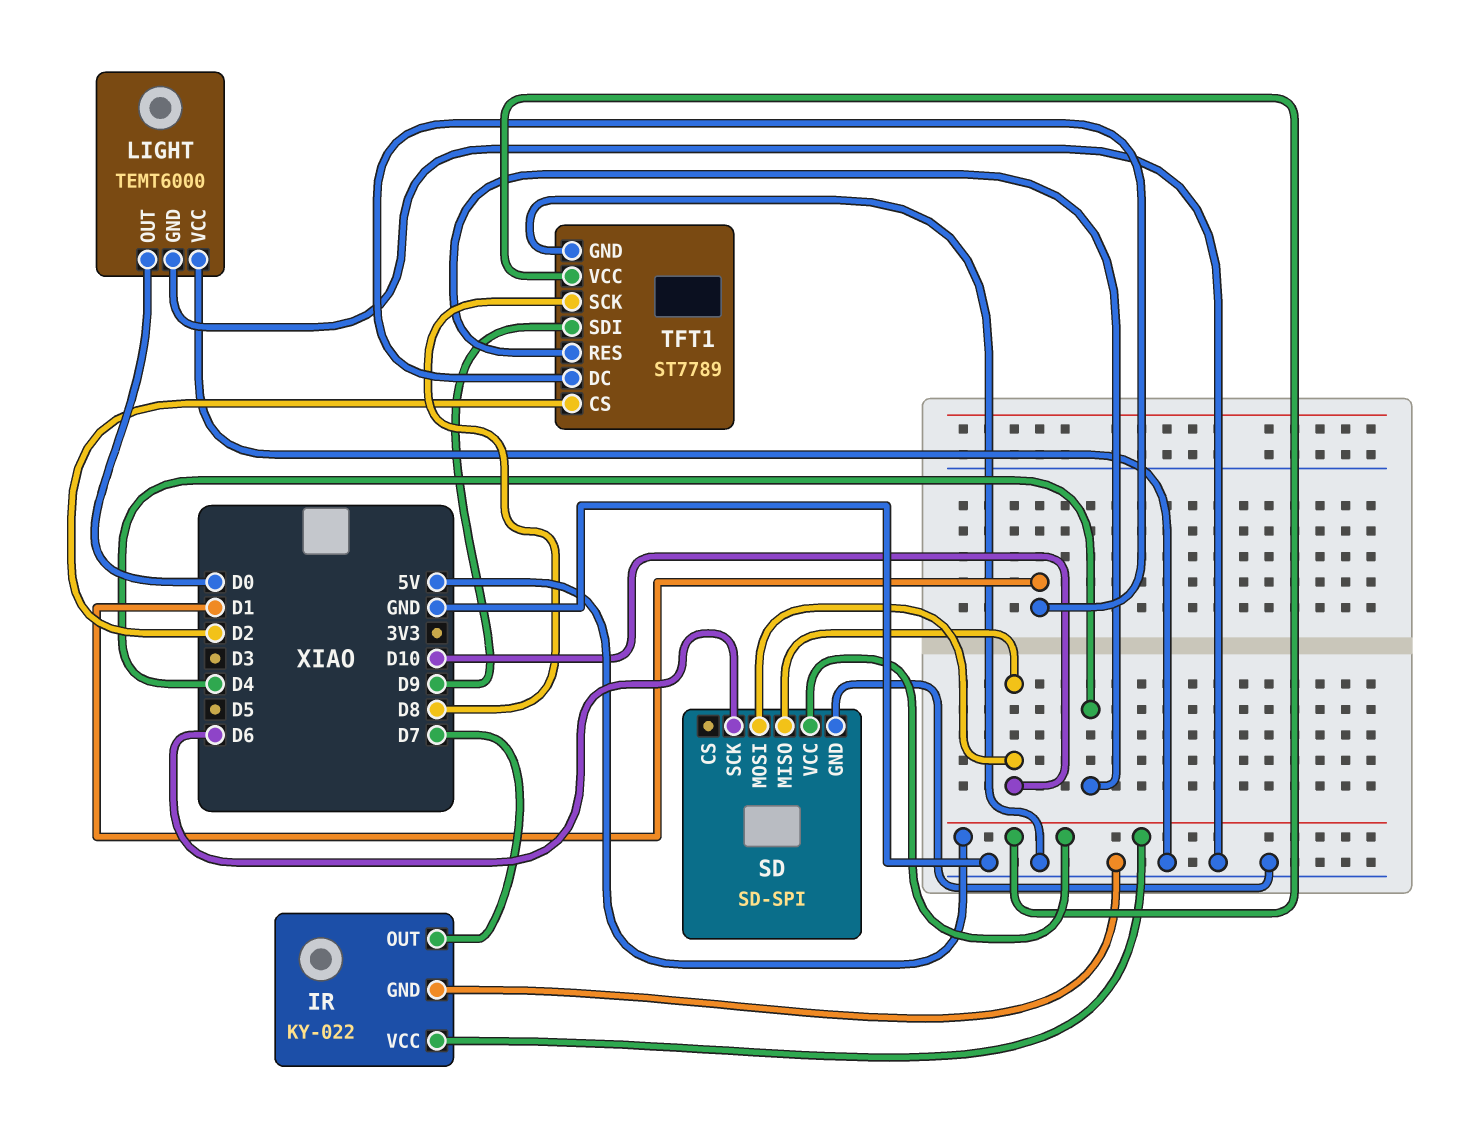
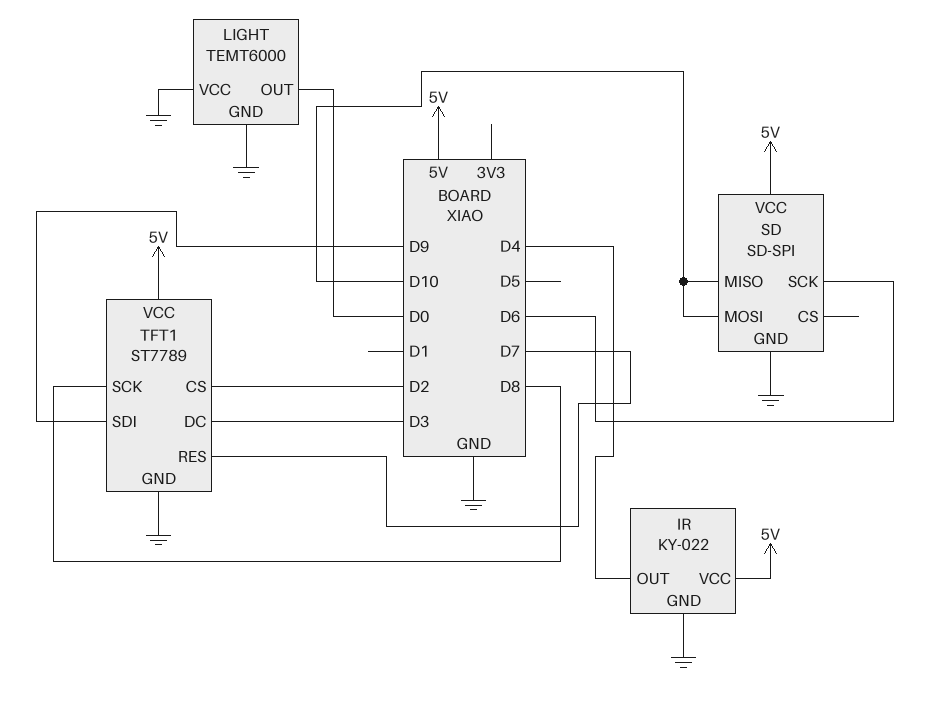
IR pin OUT: D7 -> D4
TFT1 pin DC: D1 -> D3
TFT1 pin RES: D4 -> D7

